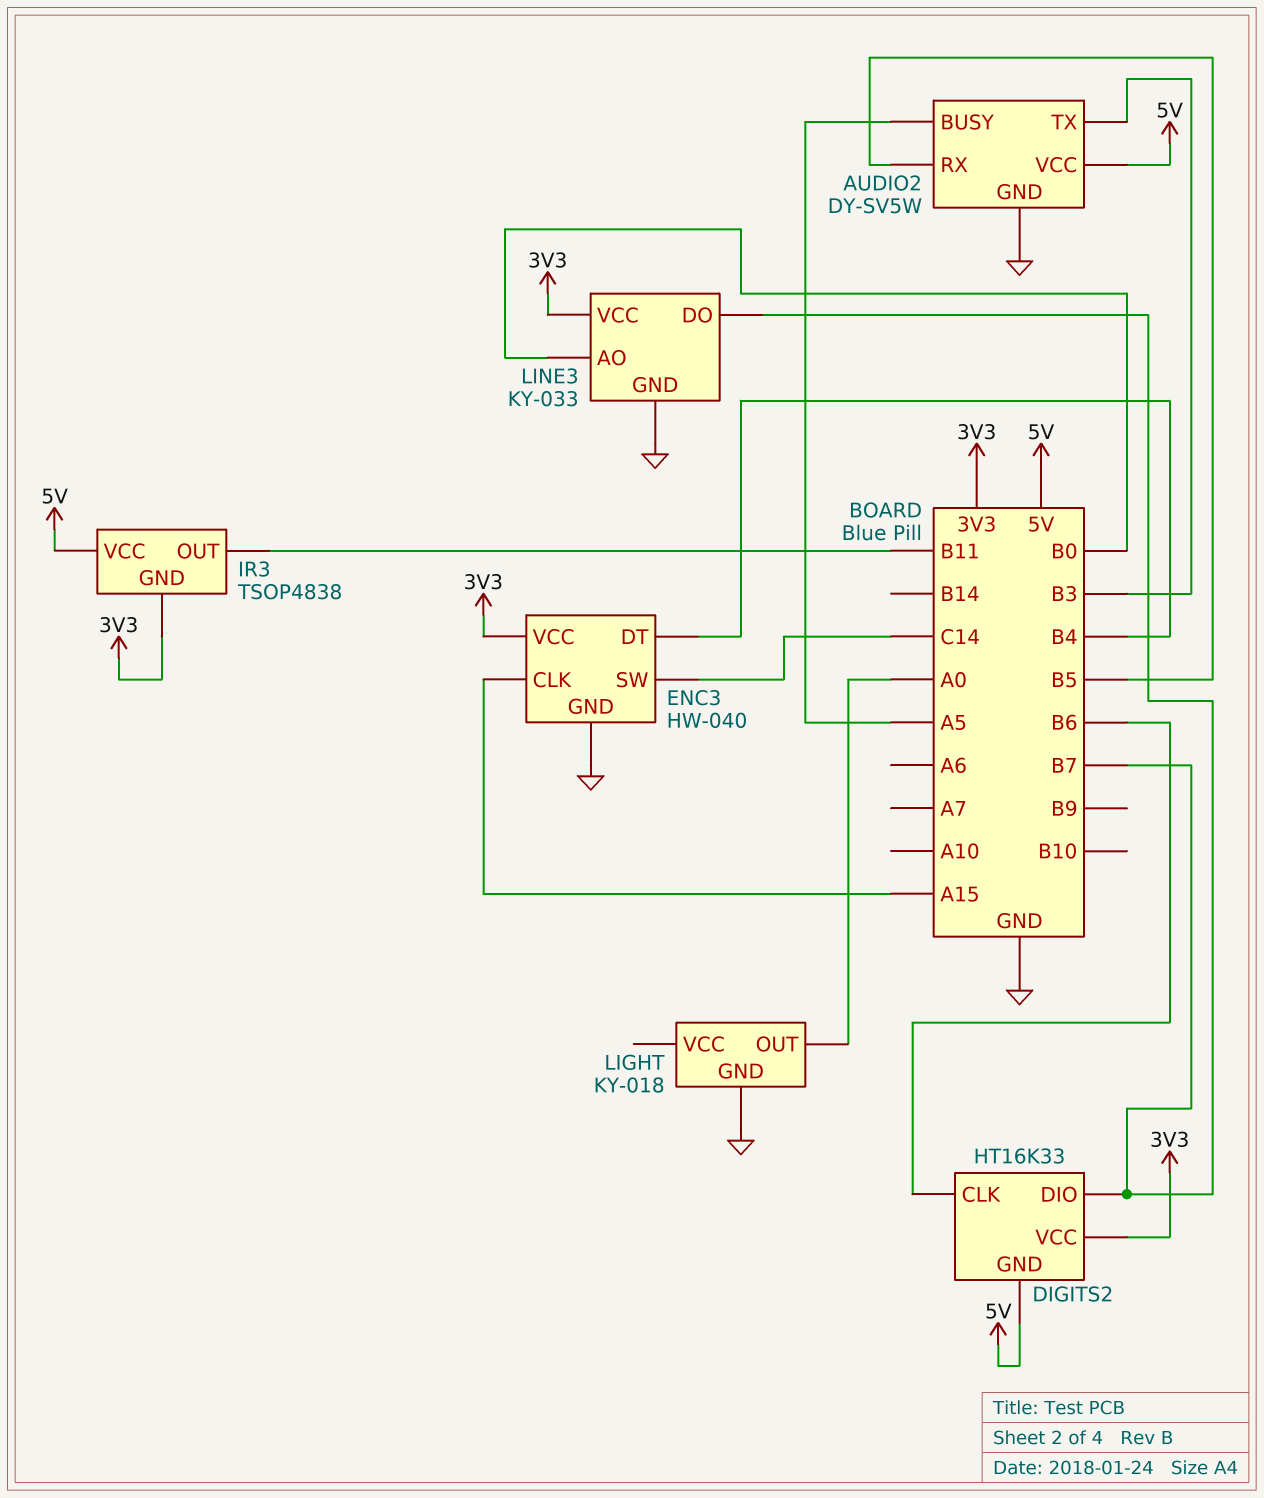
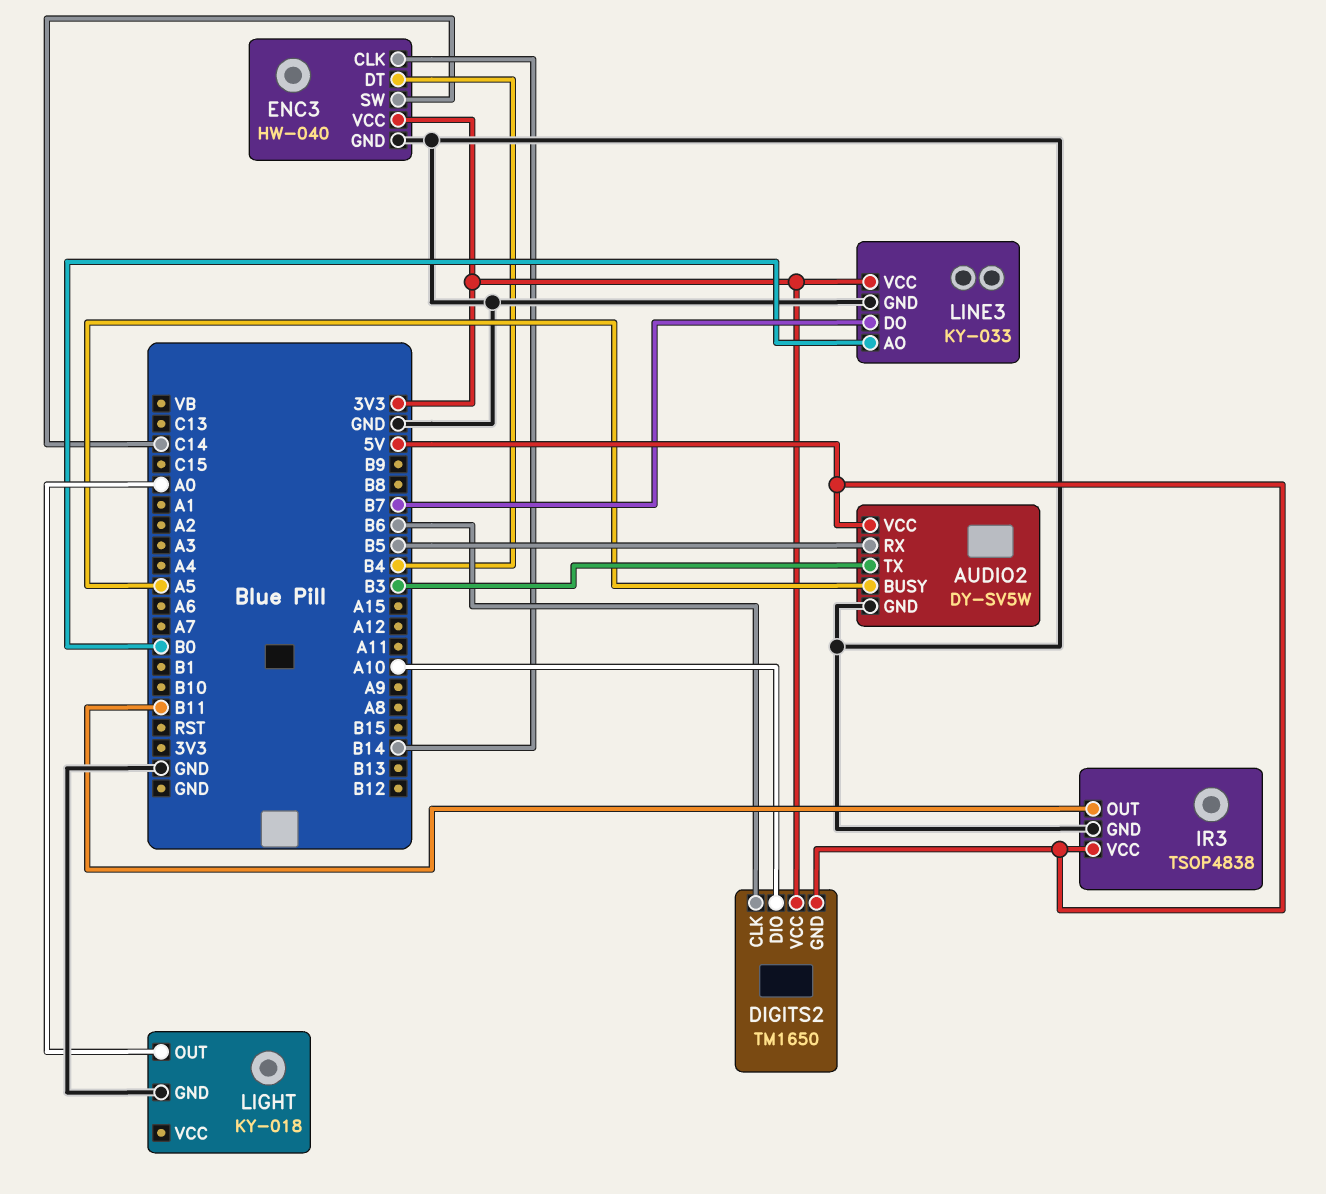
DIGITS2: HT16K33 -> TM1650
DIGITS2 pin DIO: B7 -> A10
ENC3 pin CLK: A15 -> B14
IR3 pin GND: 3V3 -> GND

